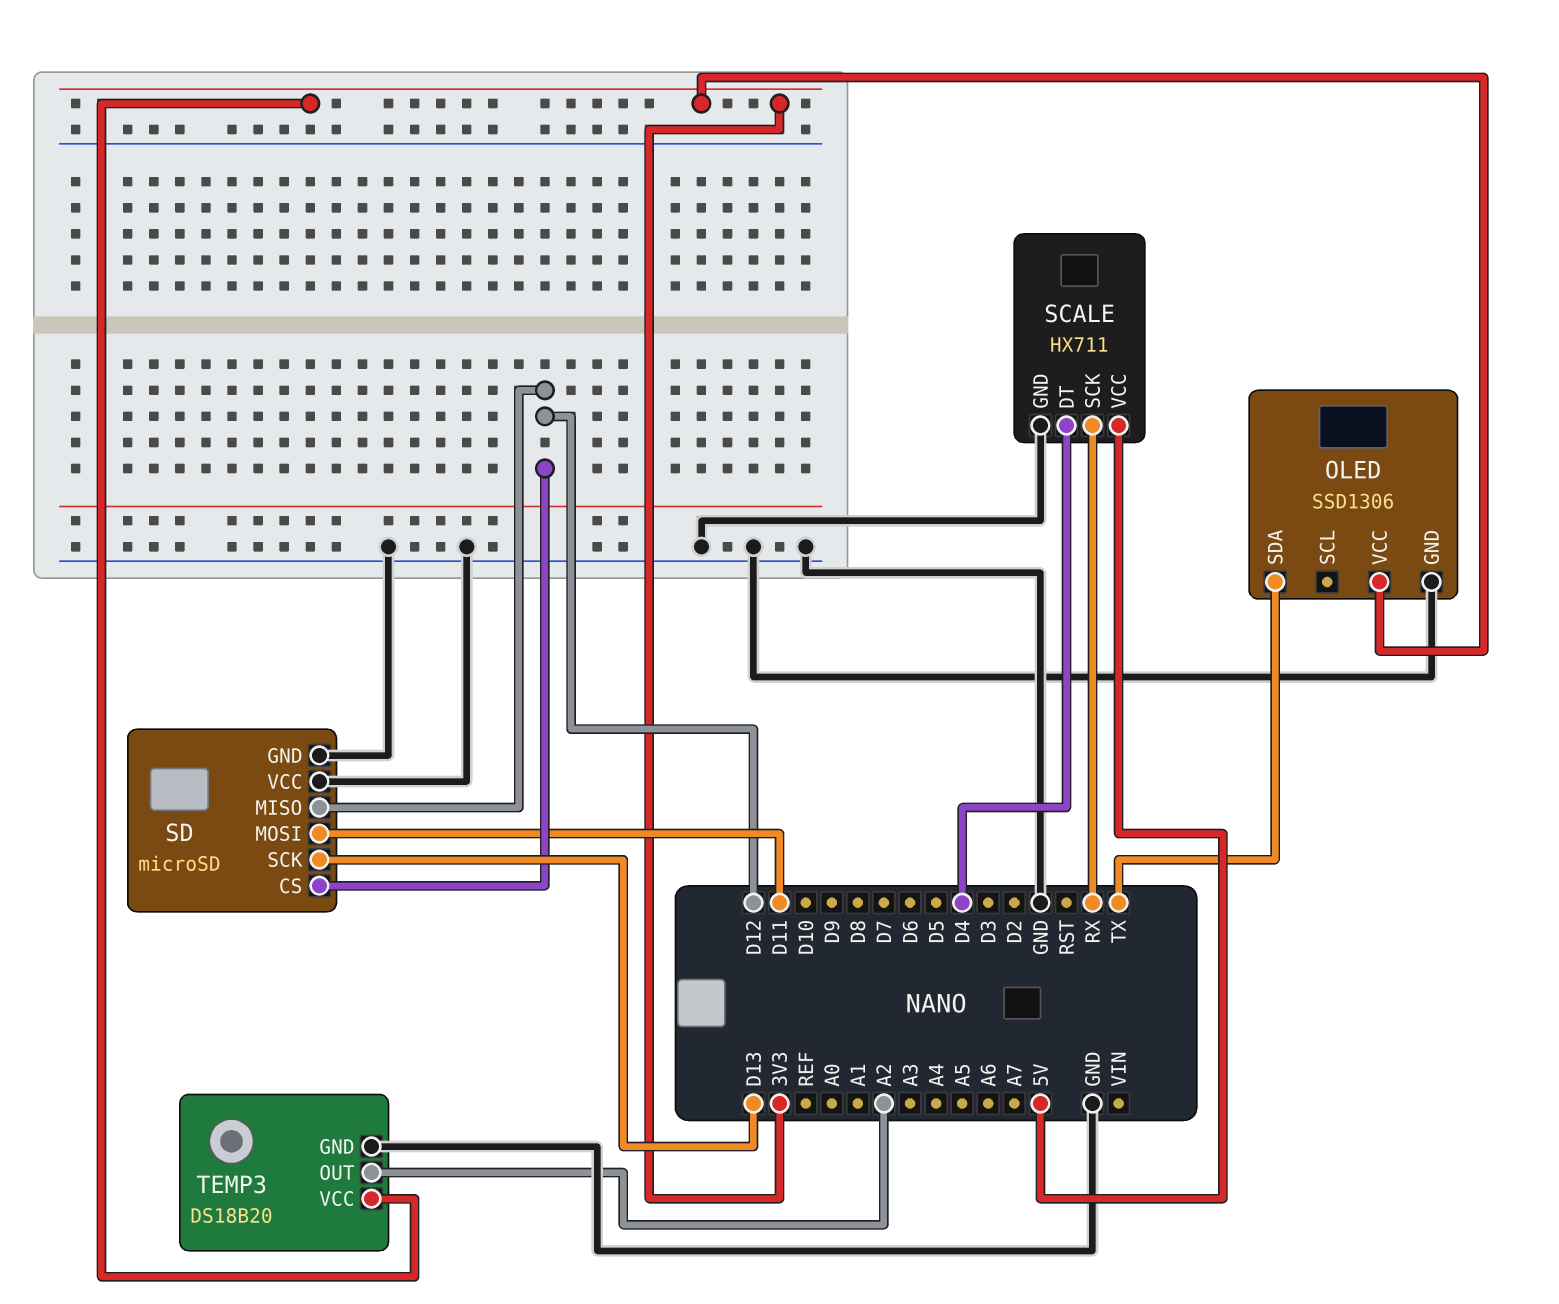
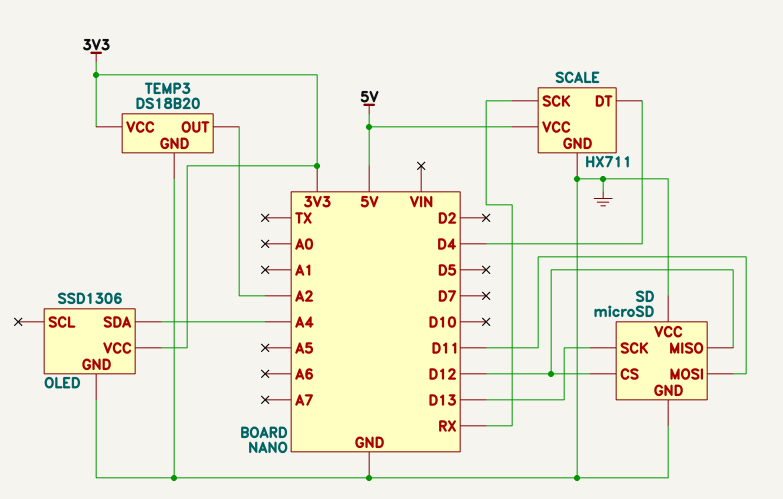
OLED pin SDA: TX -> A4

